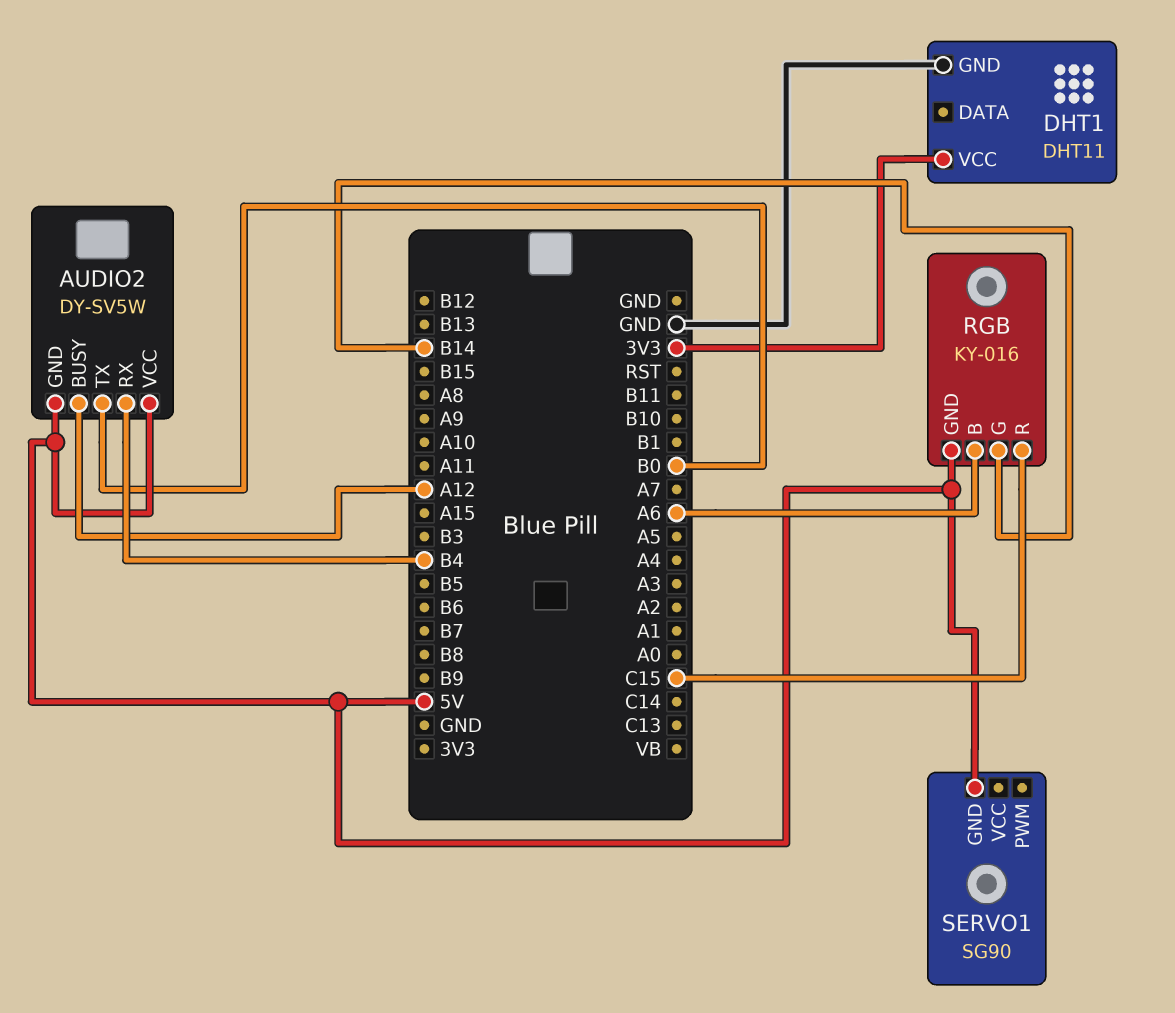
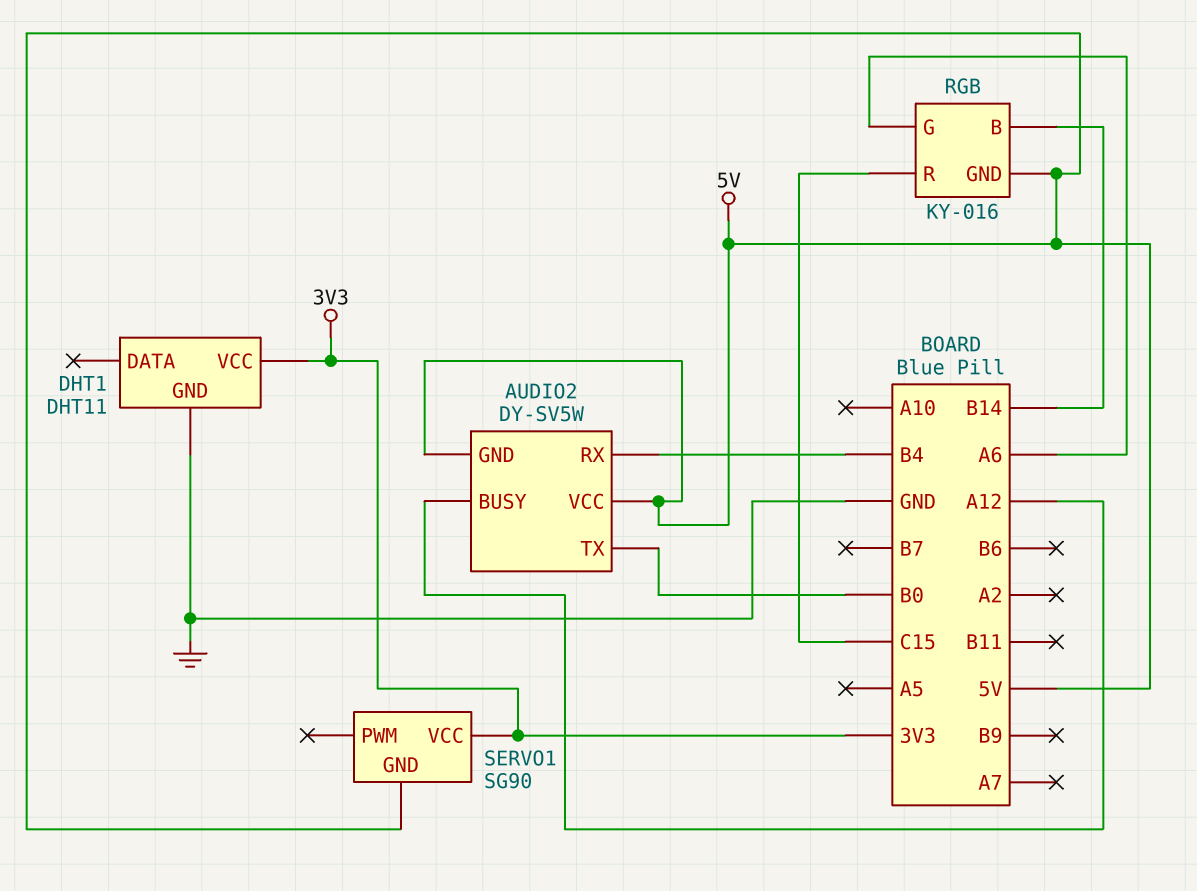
RGB pin B: A6 -> B14
RGB pin G: B14 -> A6
SERVO1 pin VCC: none -> 3V3

